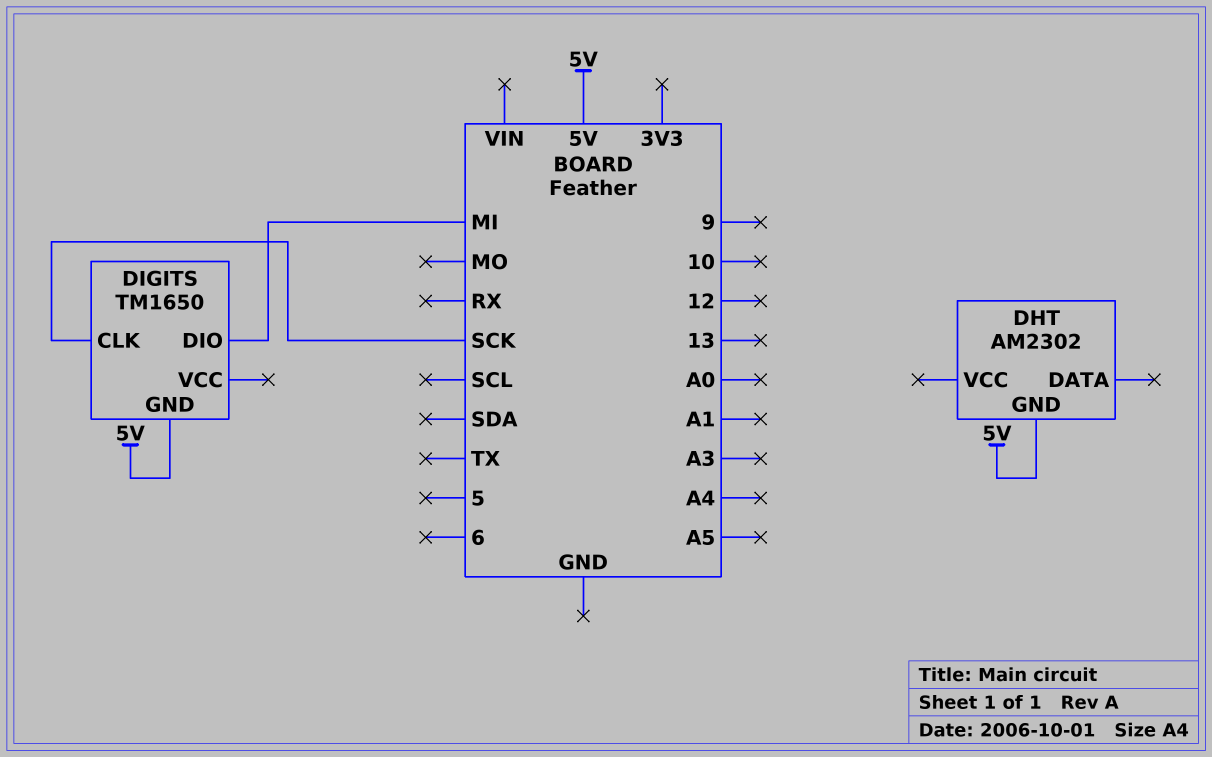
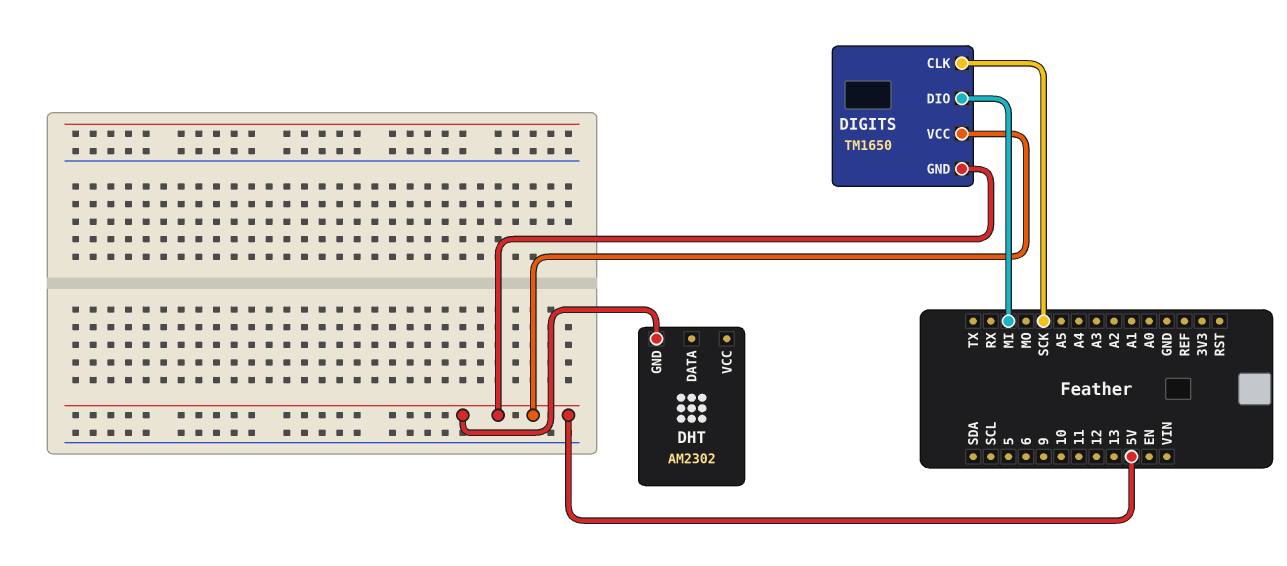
DIGITS pin VCC: none -> 5V

